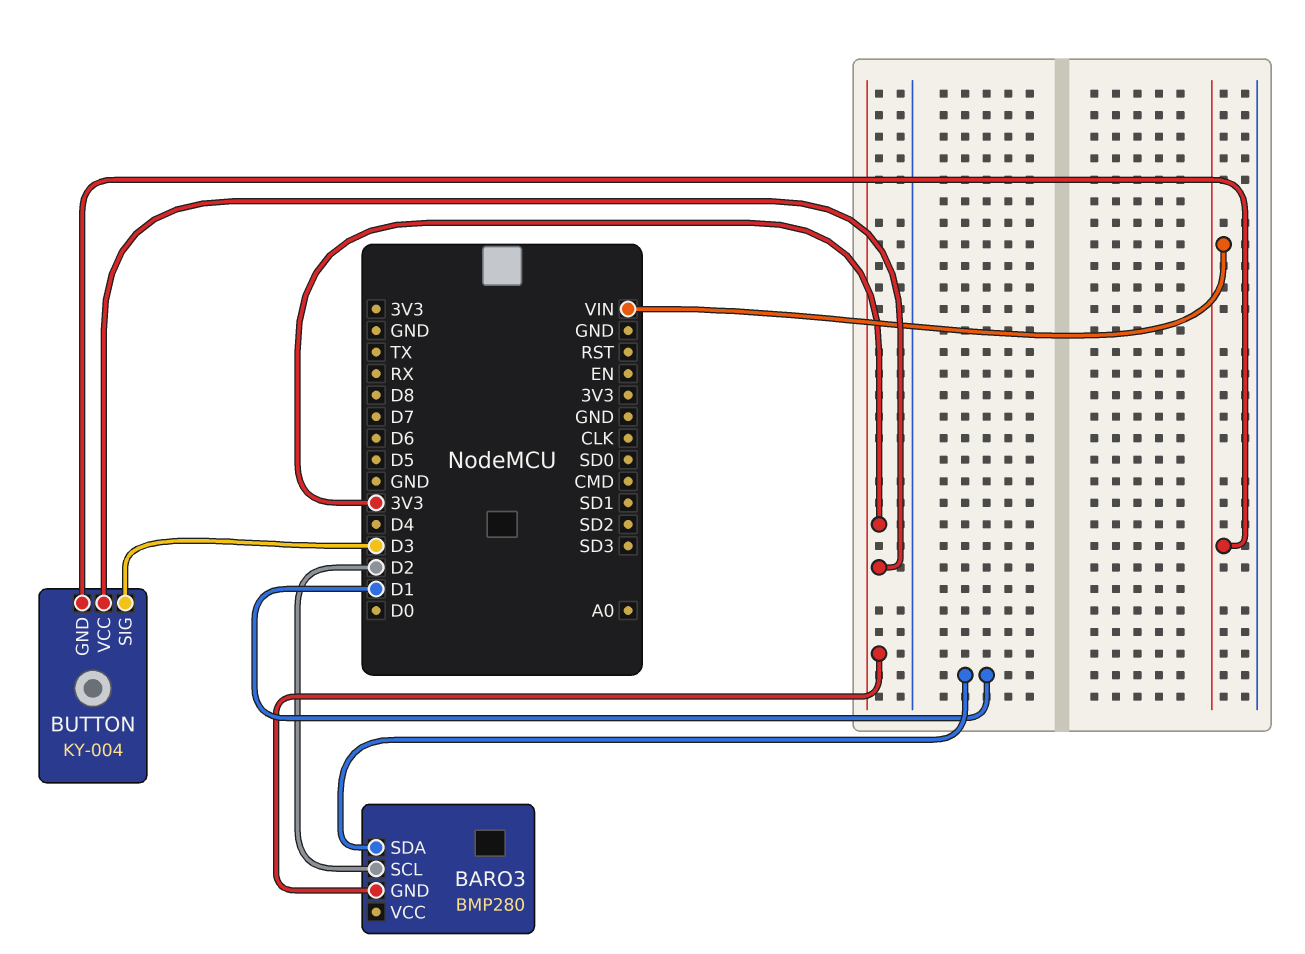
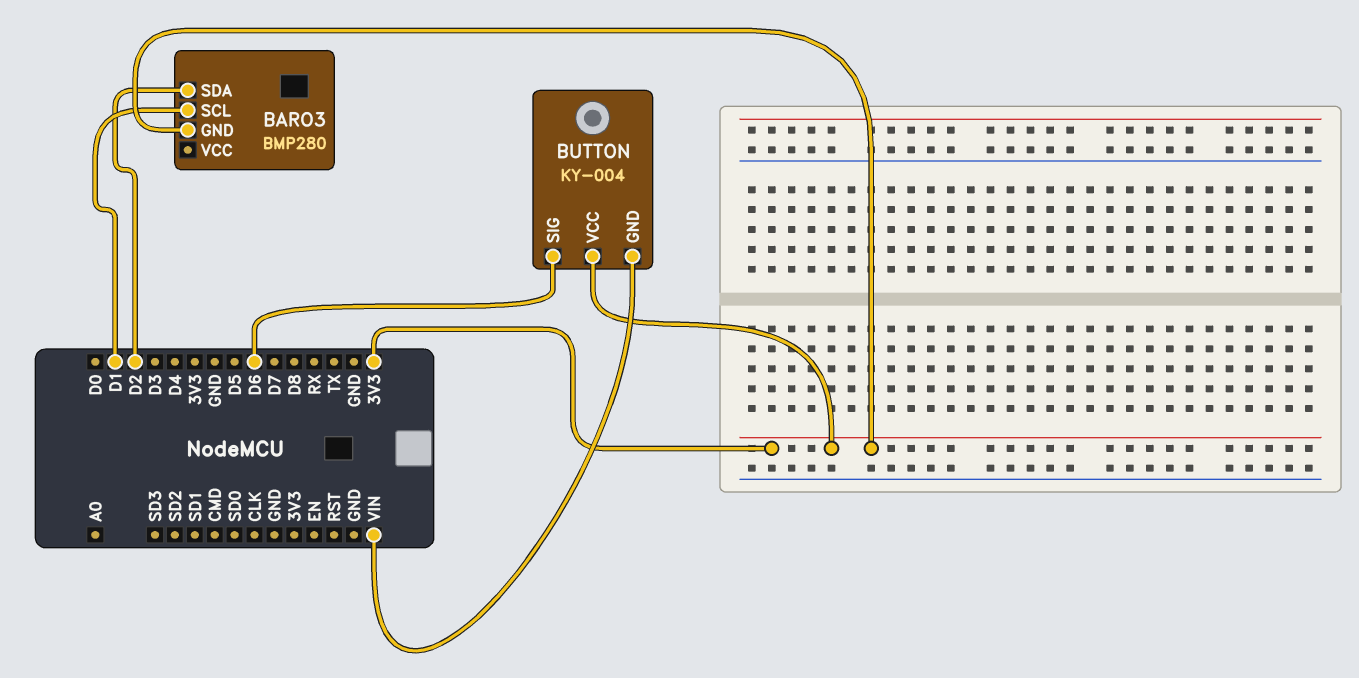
BARO3 pin SCL: D2 -> D1
BARO3 pin SDA: D1 -> D2
BUTTON pin SIG: D3 -> D6

